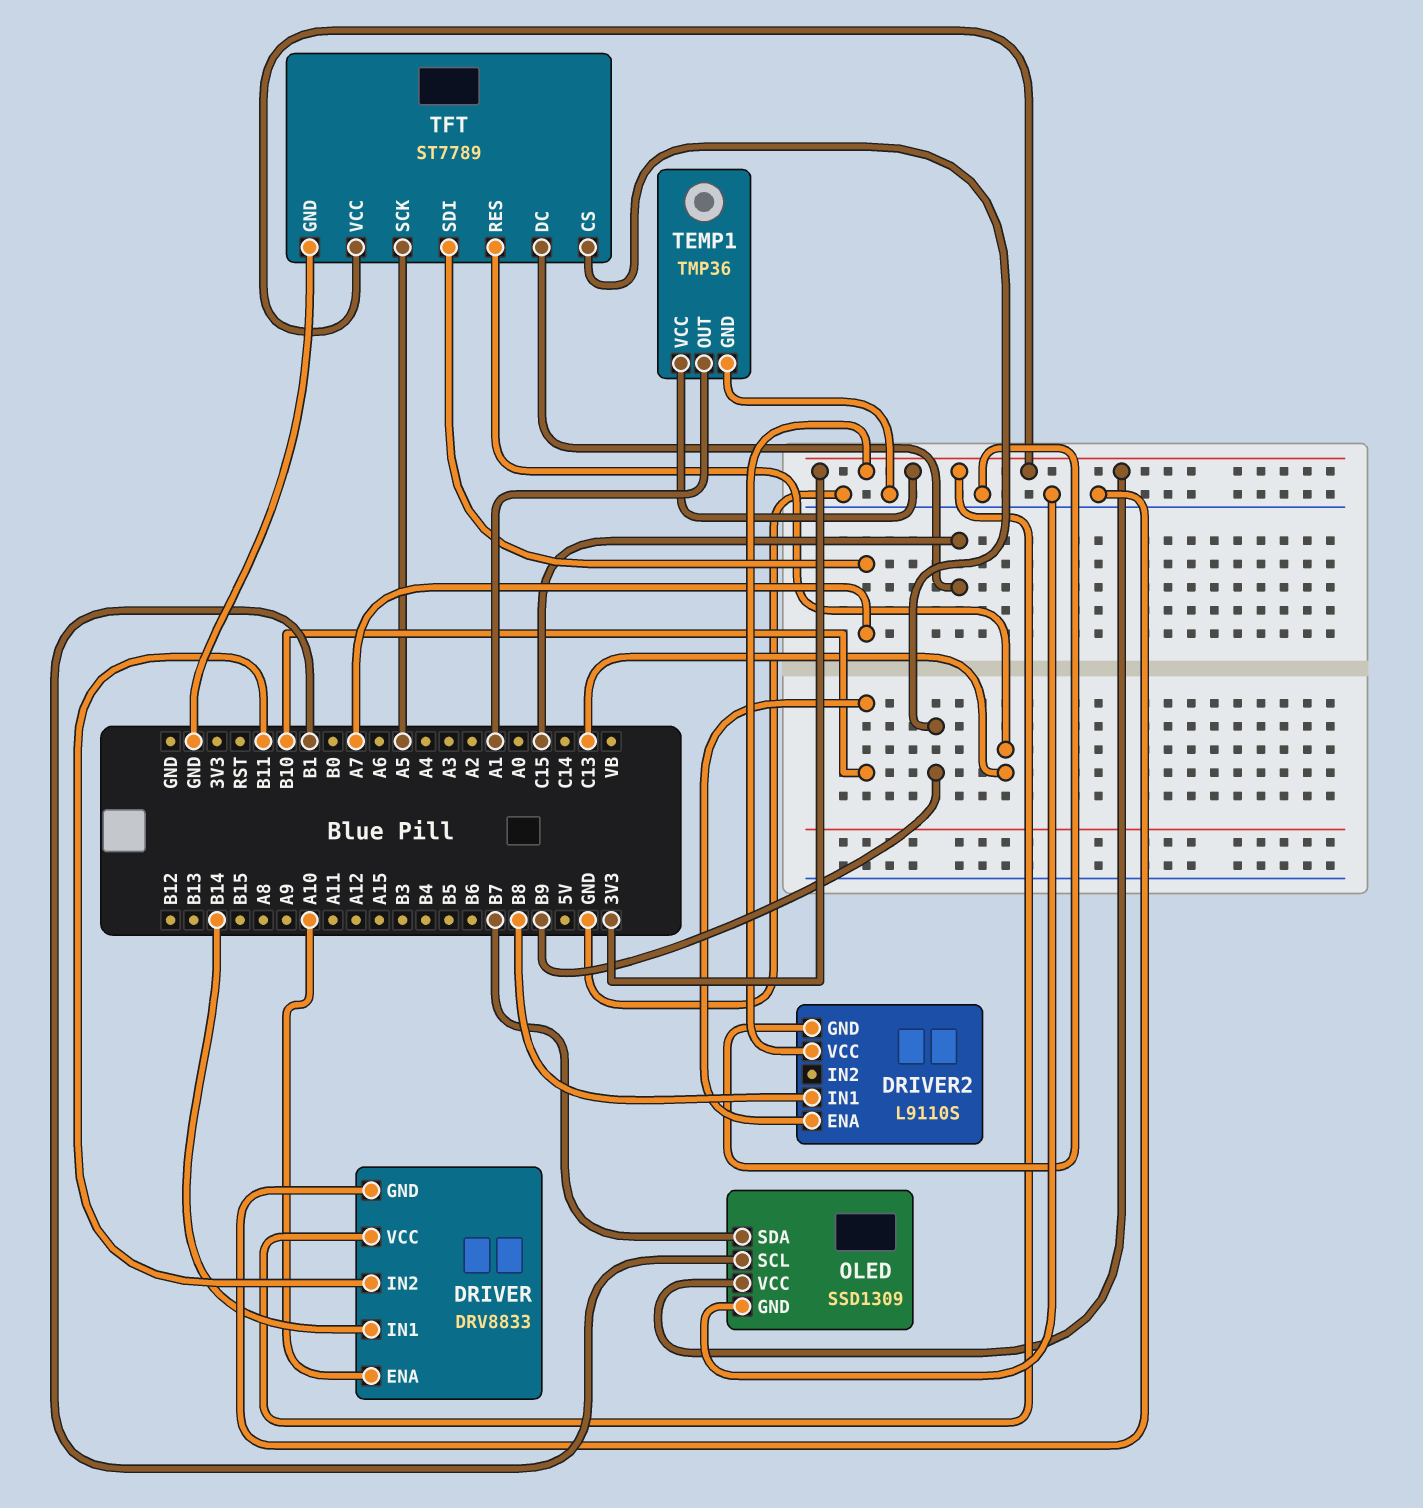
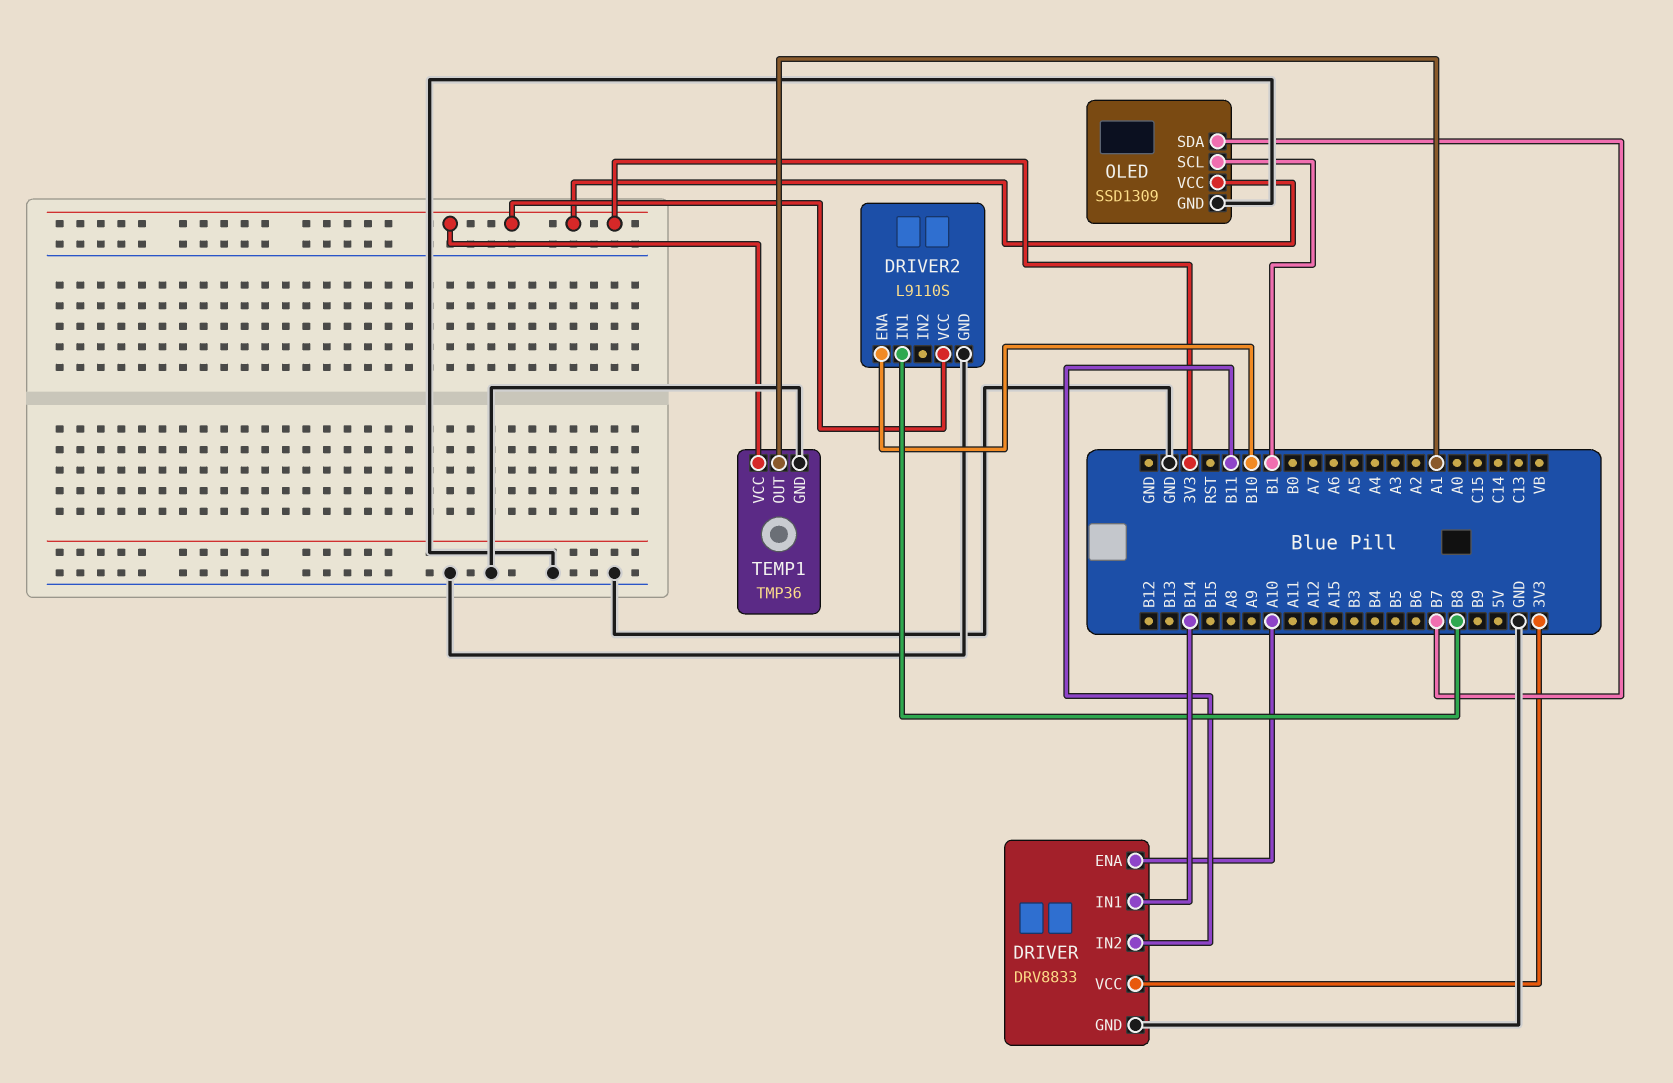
TFT: ST7789 -> none
TFT pin CS: B9 -> none
TFT pin DC: C15 -> none
TFT pin GND: GND -> none
TFT pin RES: C13 -> none
TFT pin SCK: A5 -> none
TFT pin SDI: A7 -> none
TFT pin VCC: 3V3 -> none

